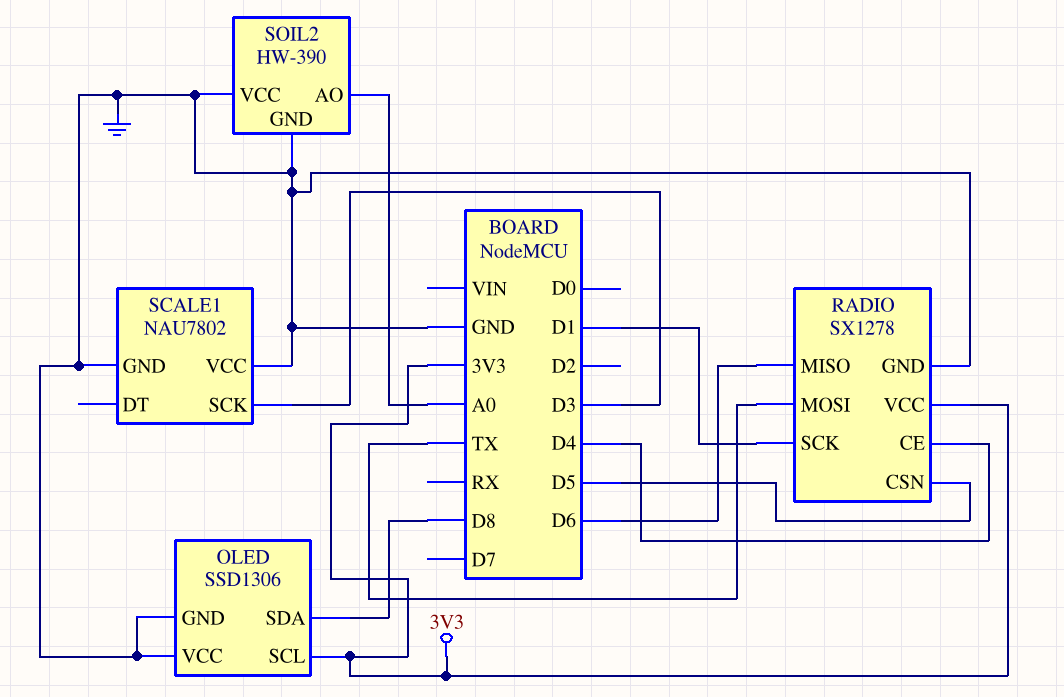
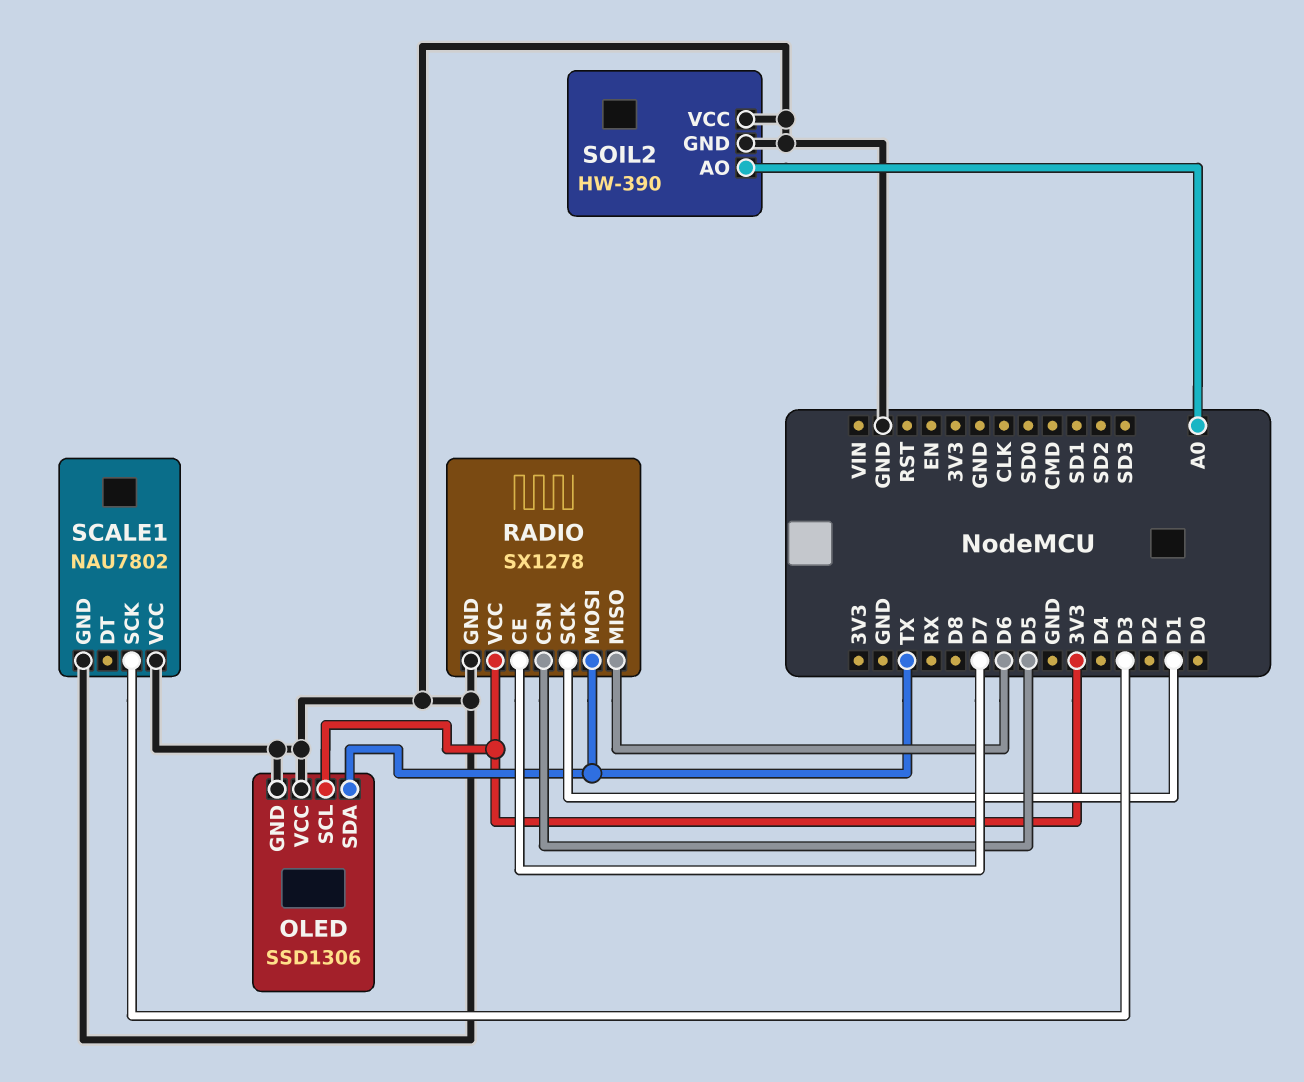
OLED pin SDA: D8 -> TX
RADIO pin CE: D4 -> D7

